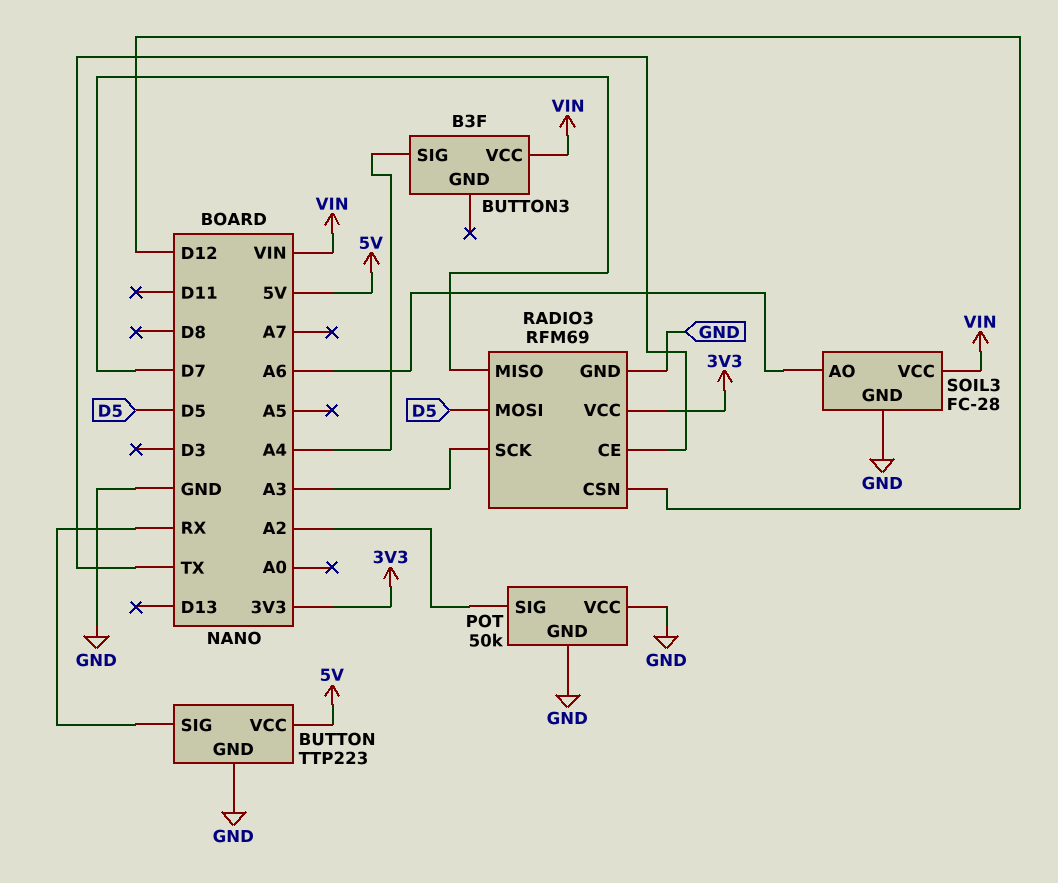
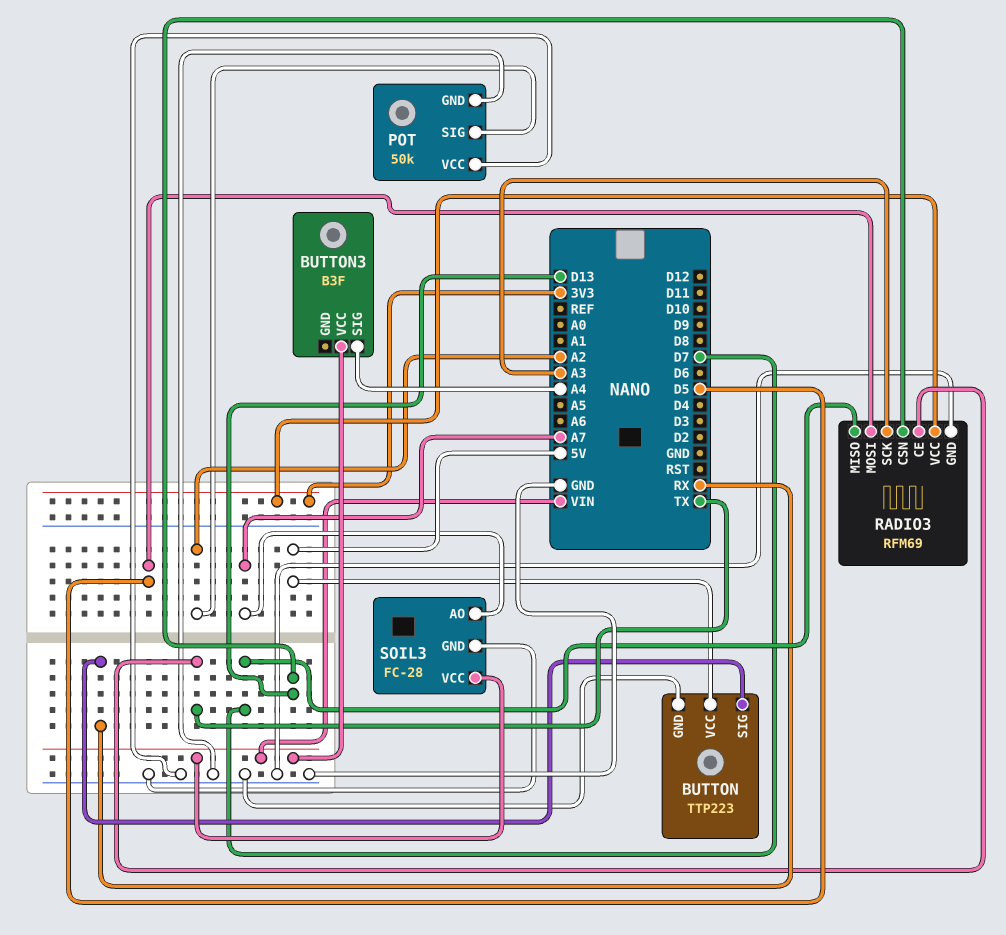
RADIO3 pin CSN: D12 -> D13
SOIL3 pin AO: A6 -> A7

